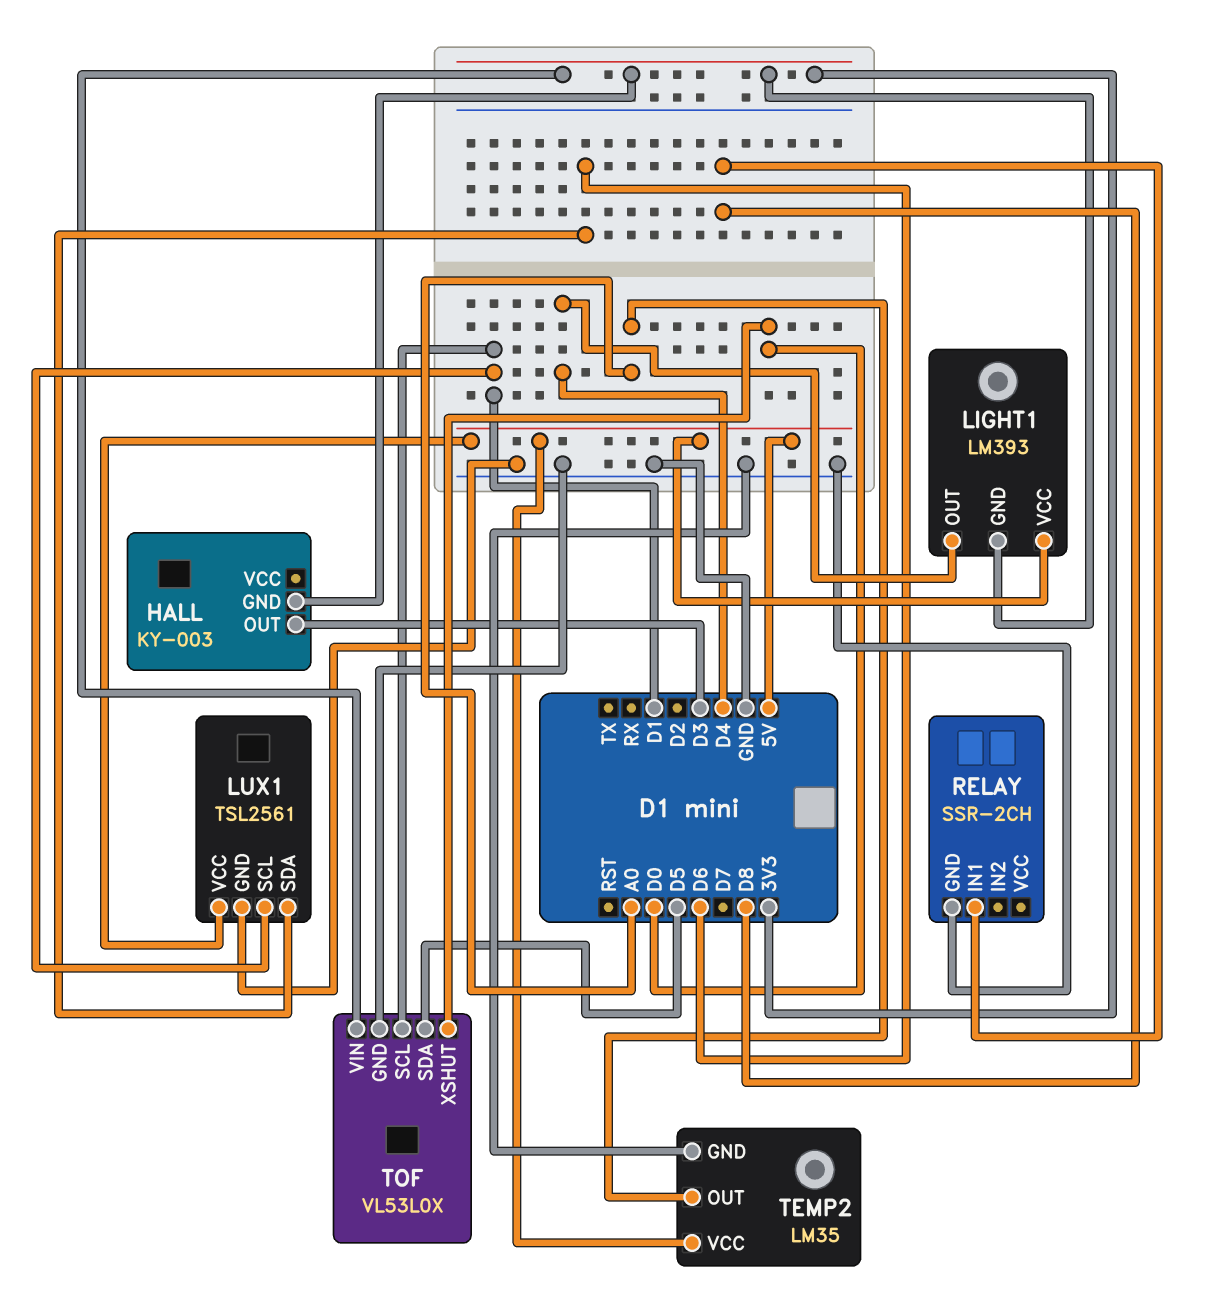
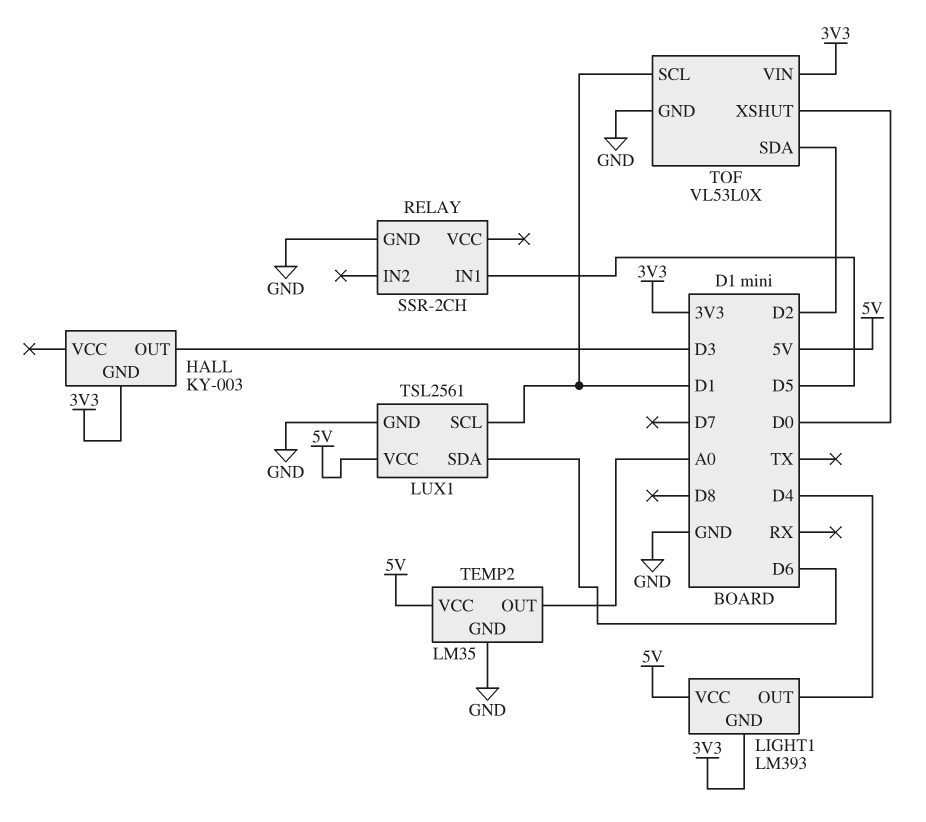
RELAY pin IN1: D8 -> D5
TOF pin SDA: D5 -> D2

